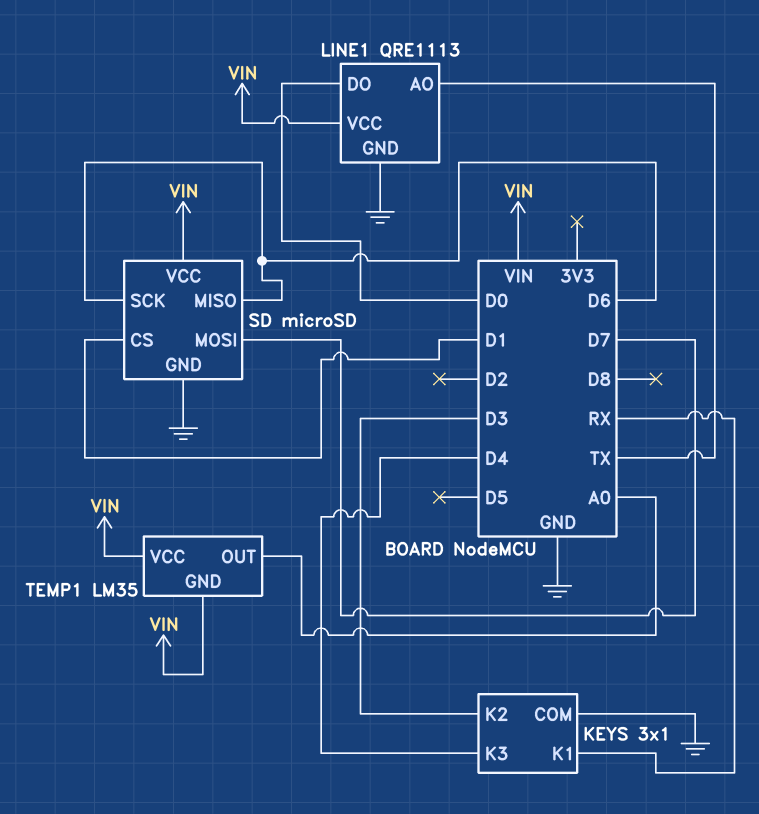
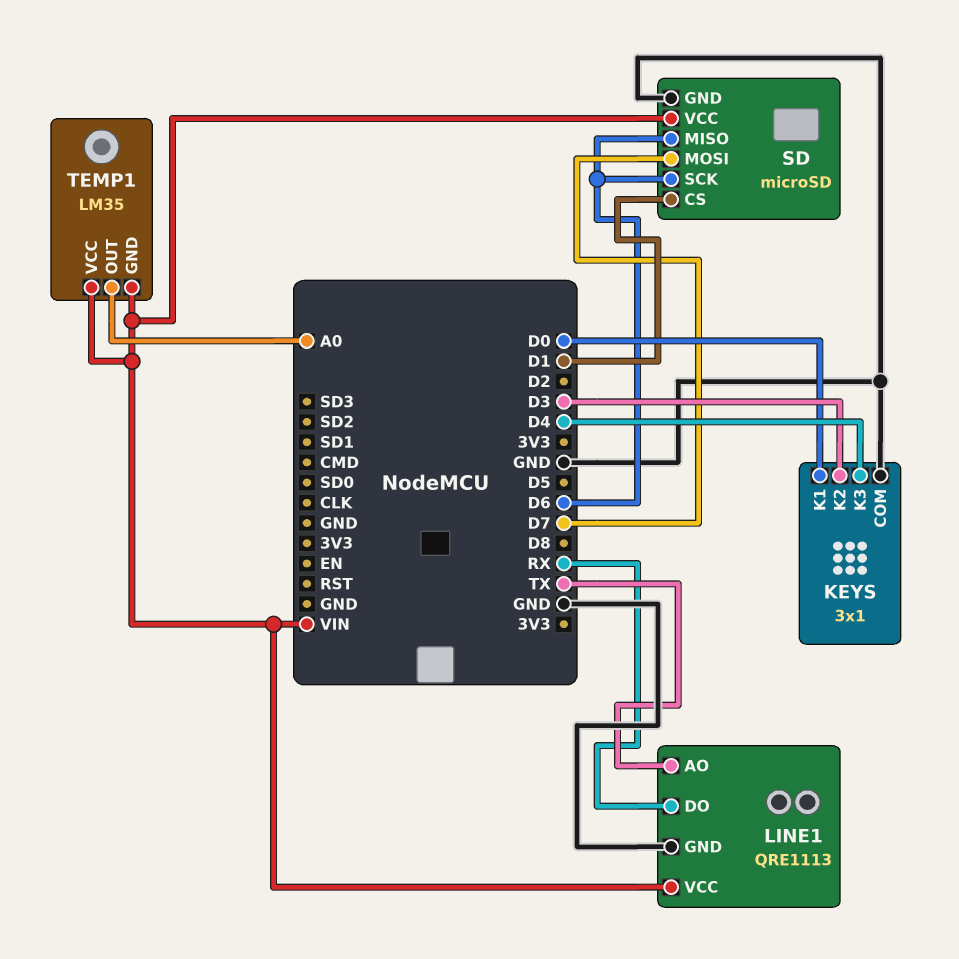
KEYS pin K1: RX -> D0
LINE1 pin DO: D0 -> RX

